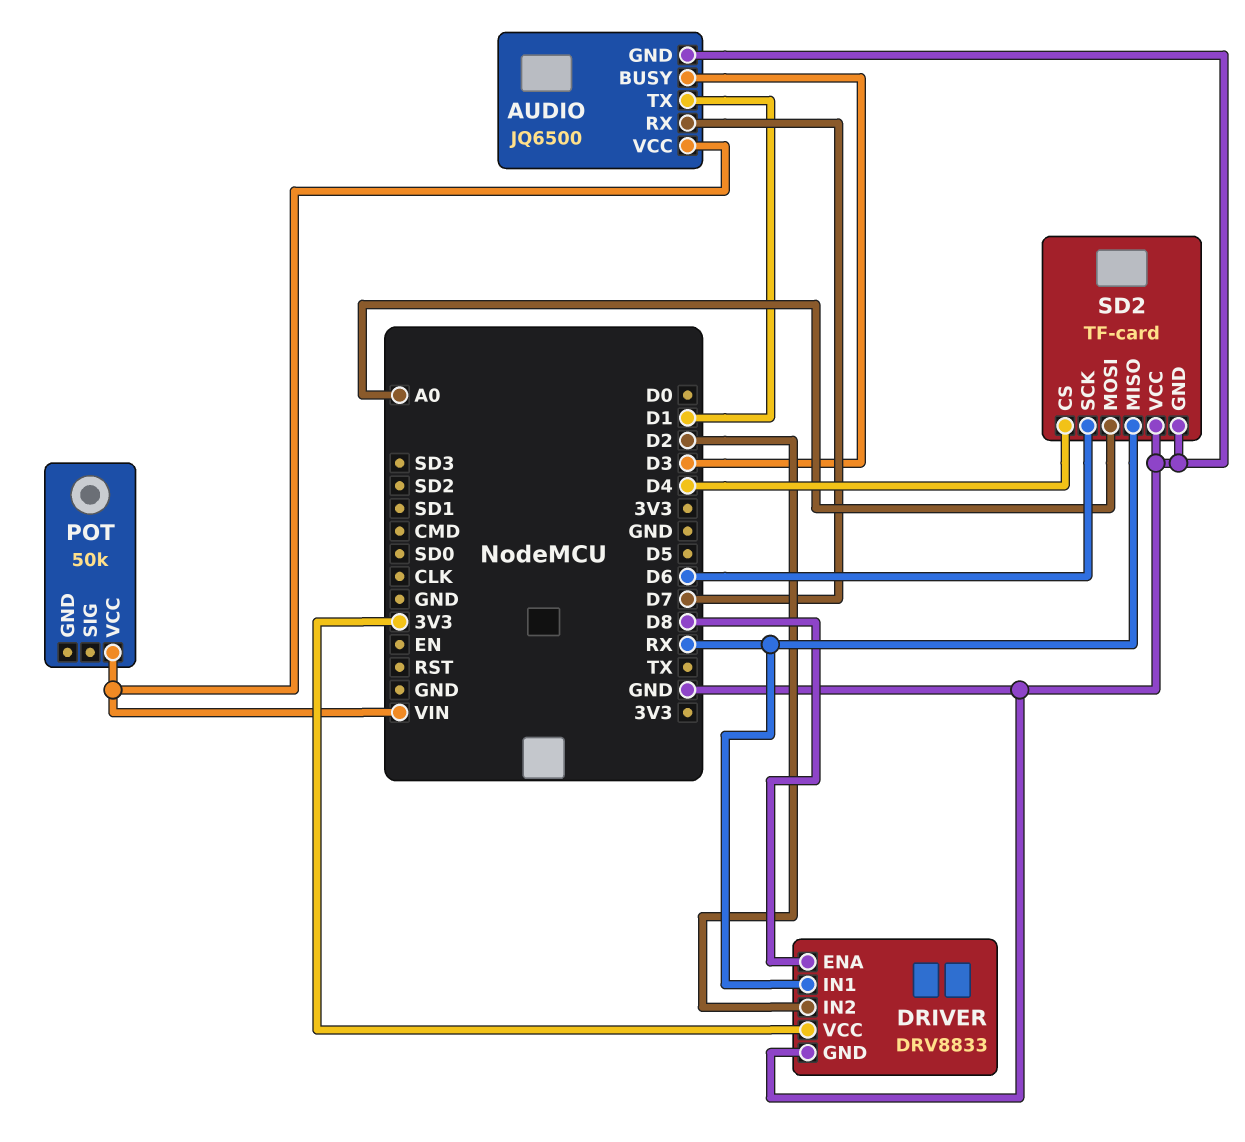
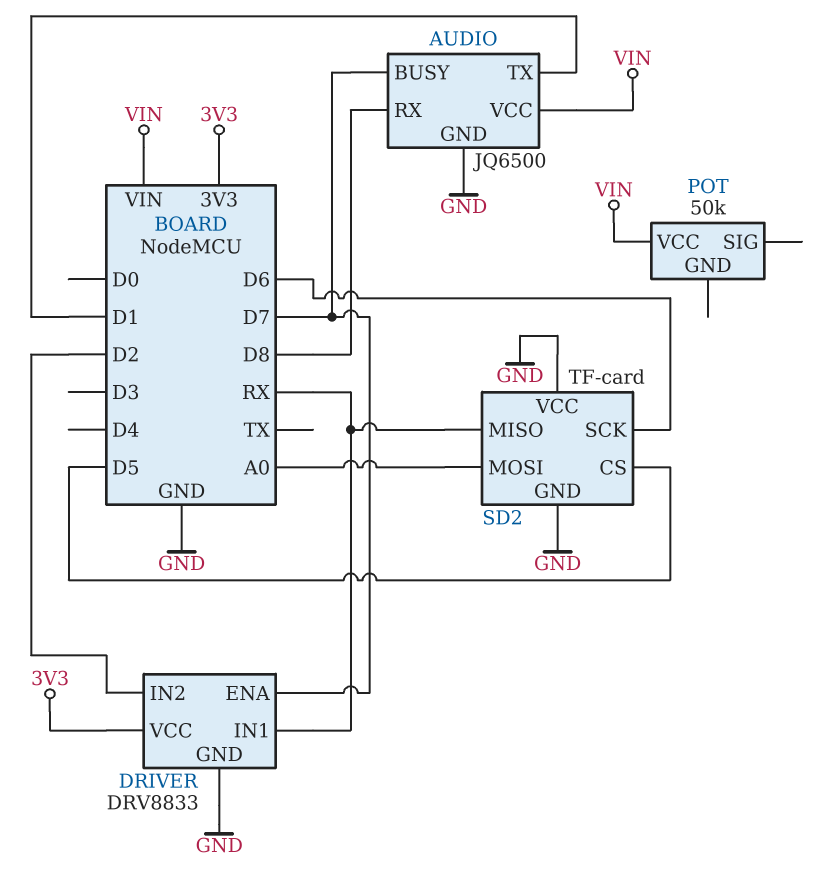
AUDIO pin BUSY: D3 -> D7
AUDIO pin RX: D7 -> D8
DRIVER pin ENA: D8 -> D7
SD2 pin CS: D4 -> D5

